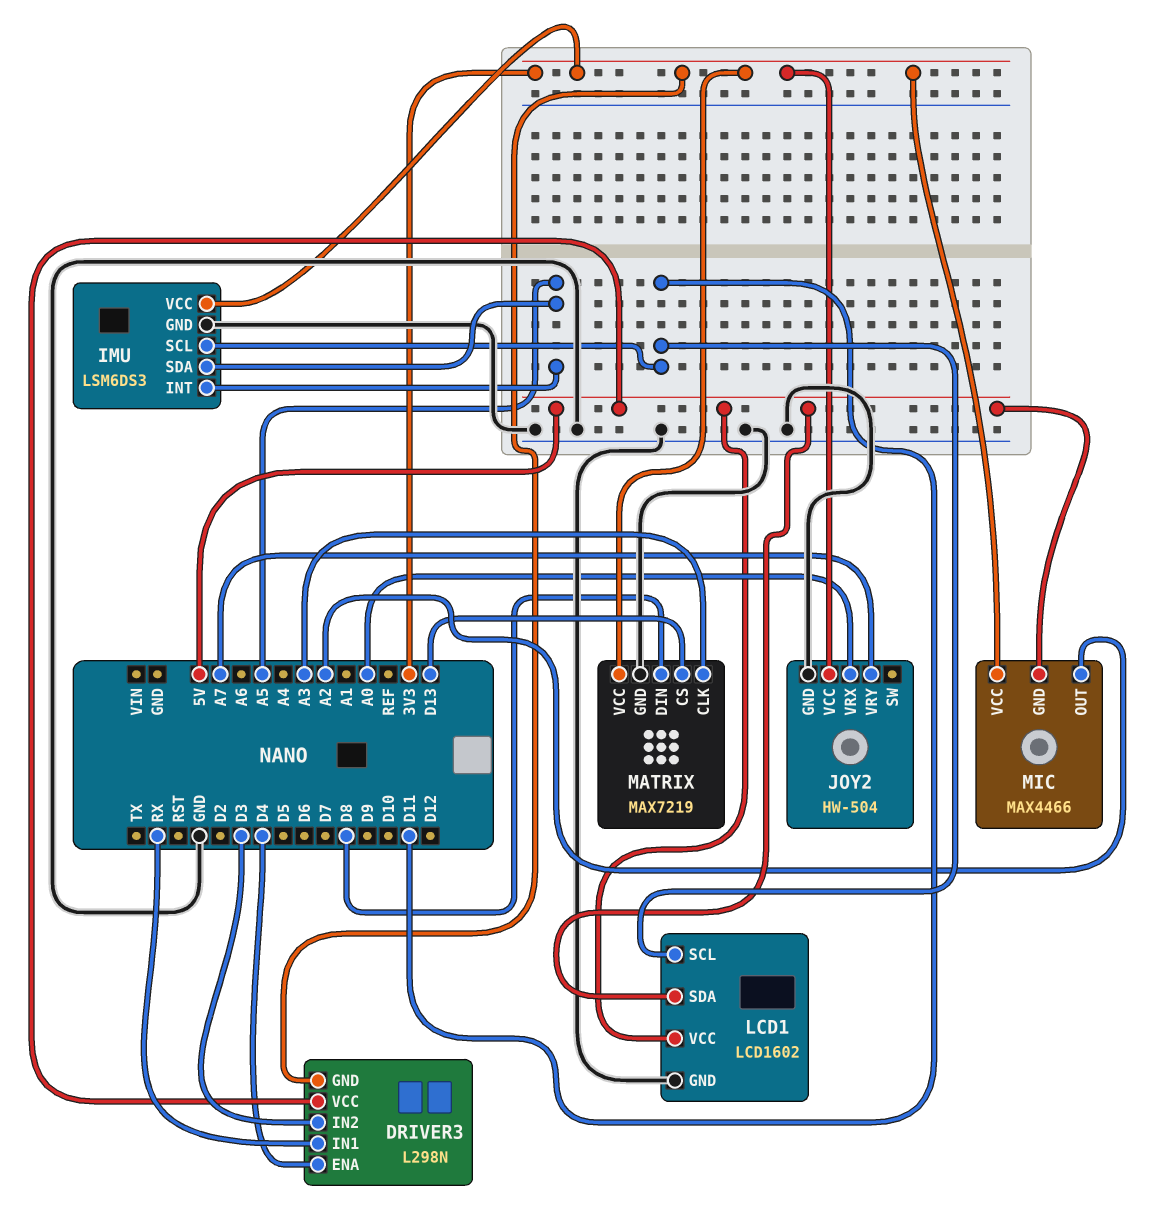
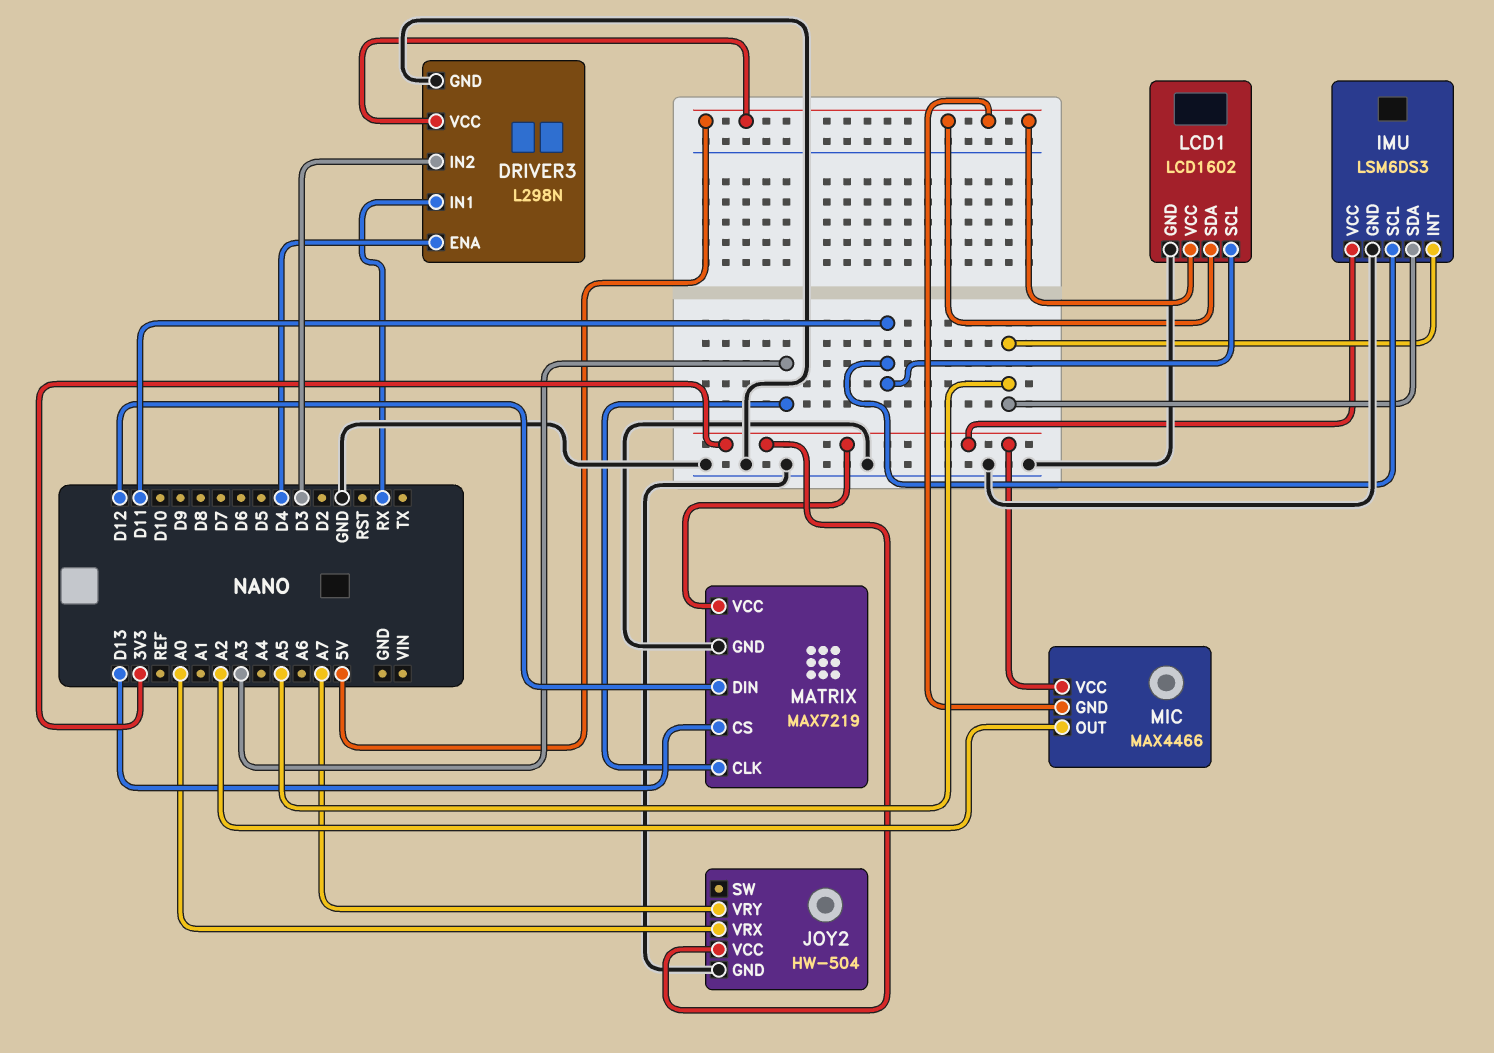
DRIVER3 pin GND: 3V3 -> GND
MATRIX pin DIN: D8 -> D12

